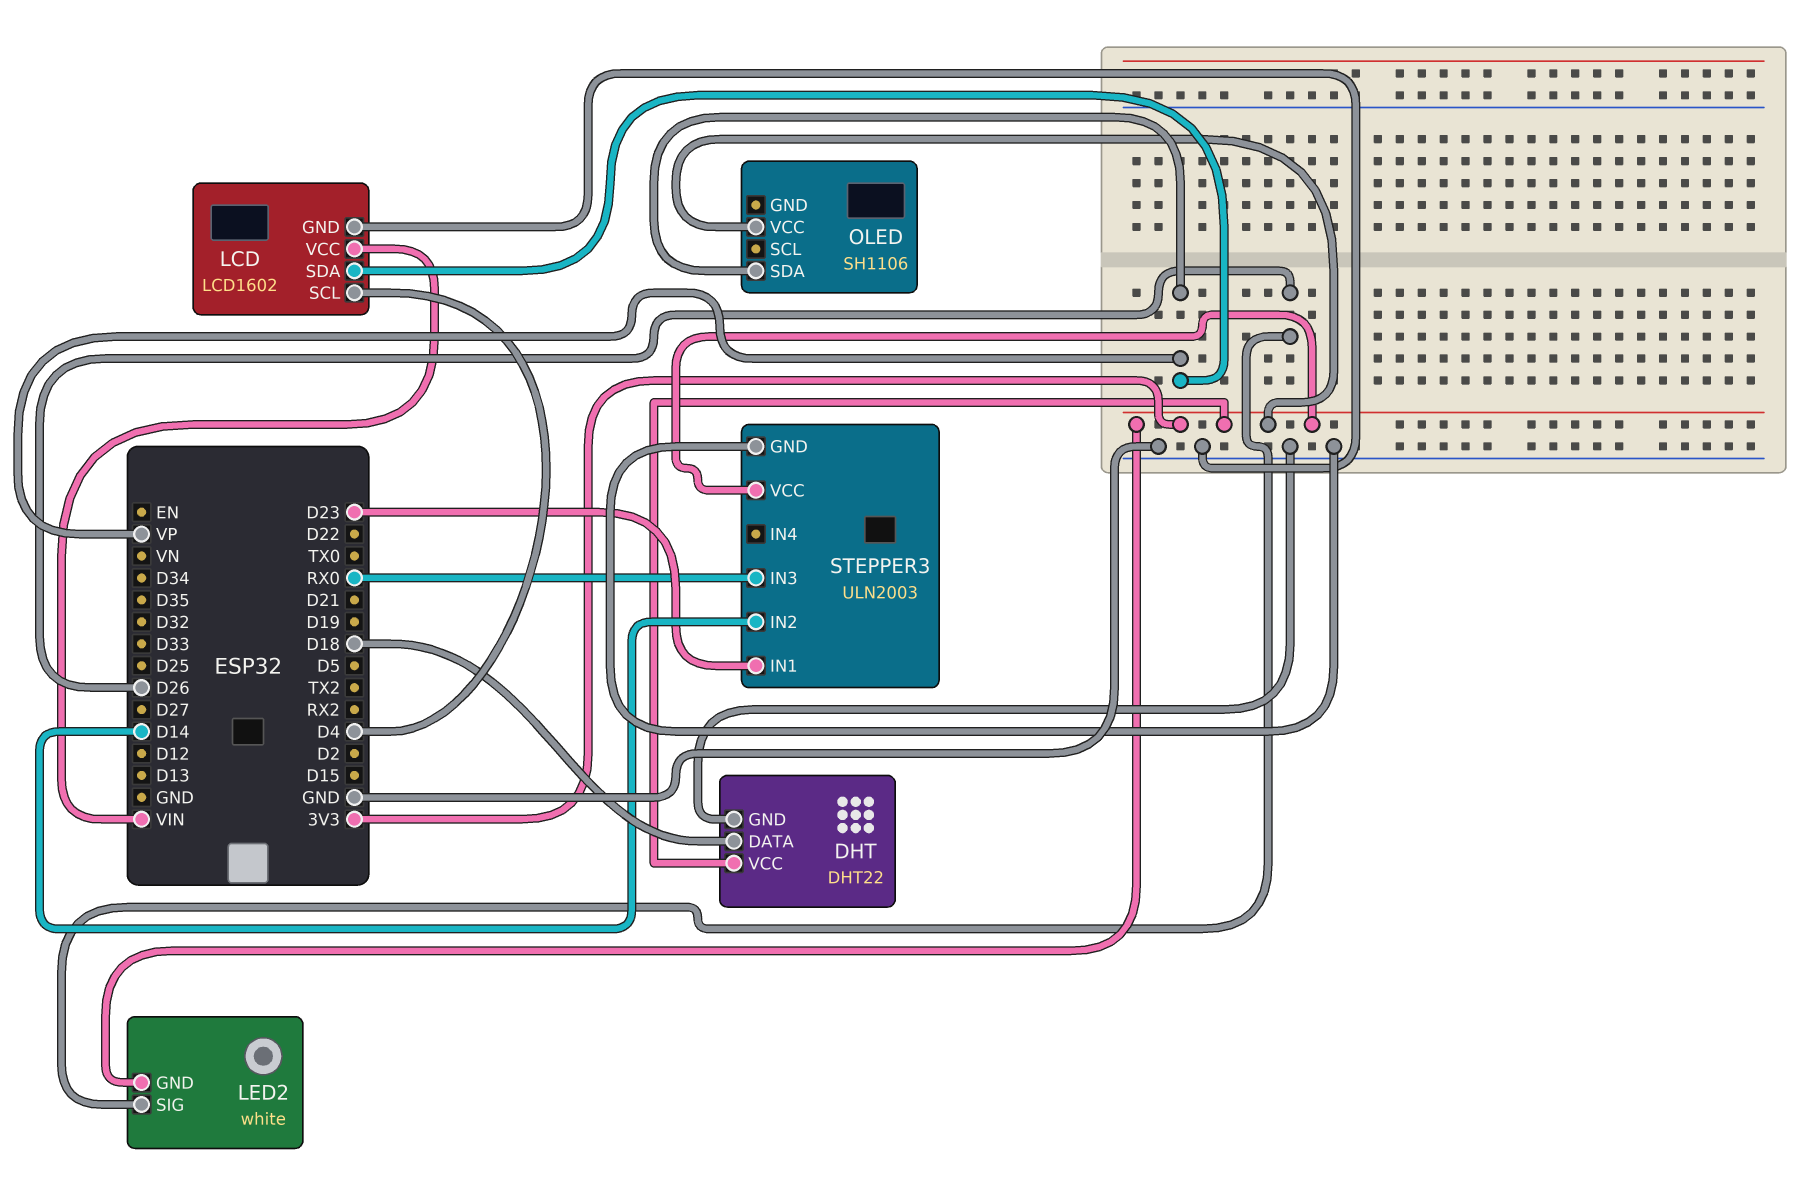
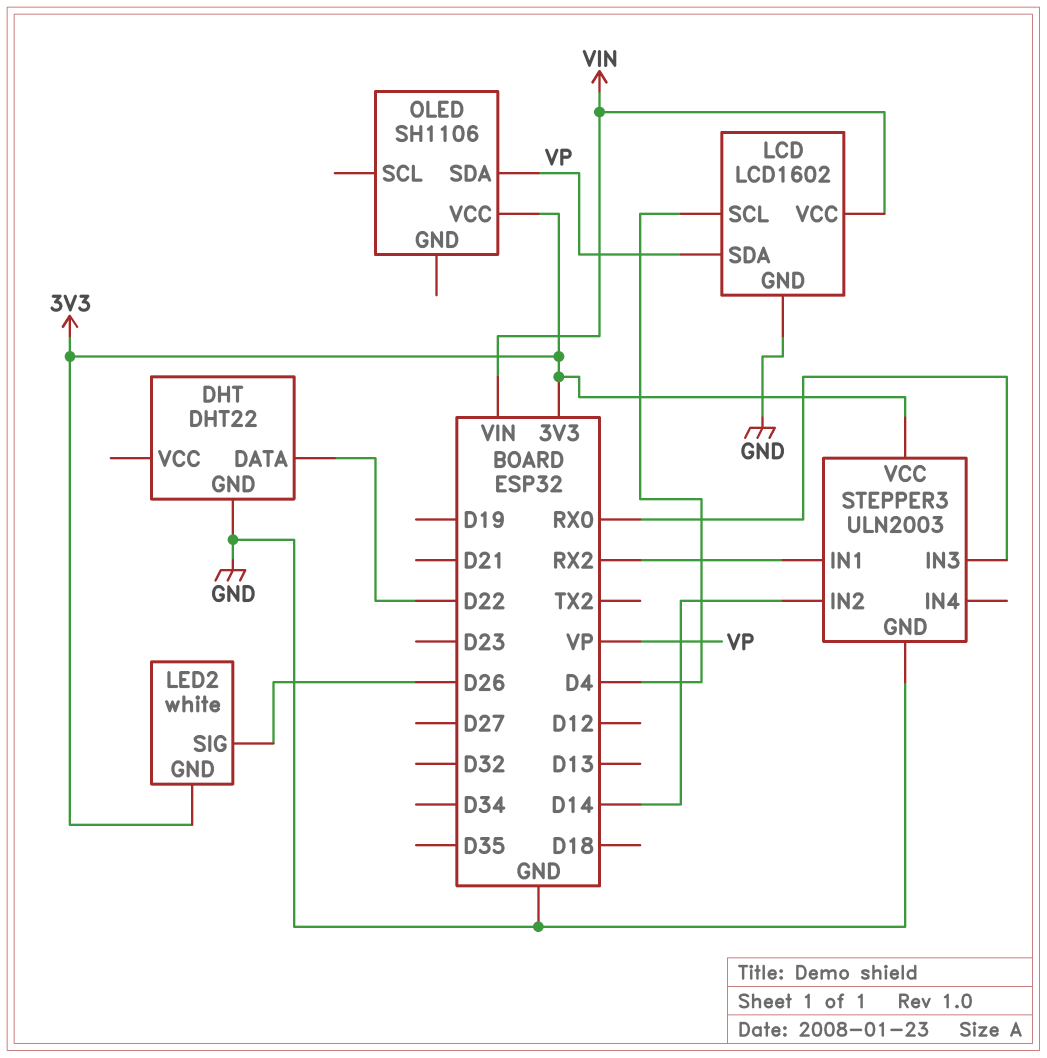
DHT pin DATA: D18 -> D22
DHT pin VCC: 3V3 -> none
STEPPER3 pin IN1: D23 -> RX2

